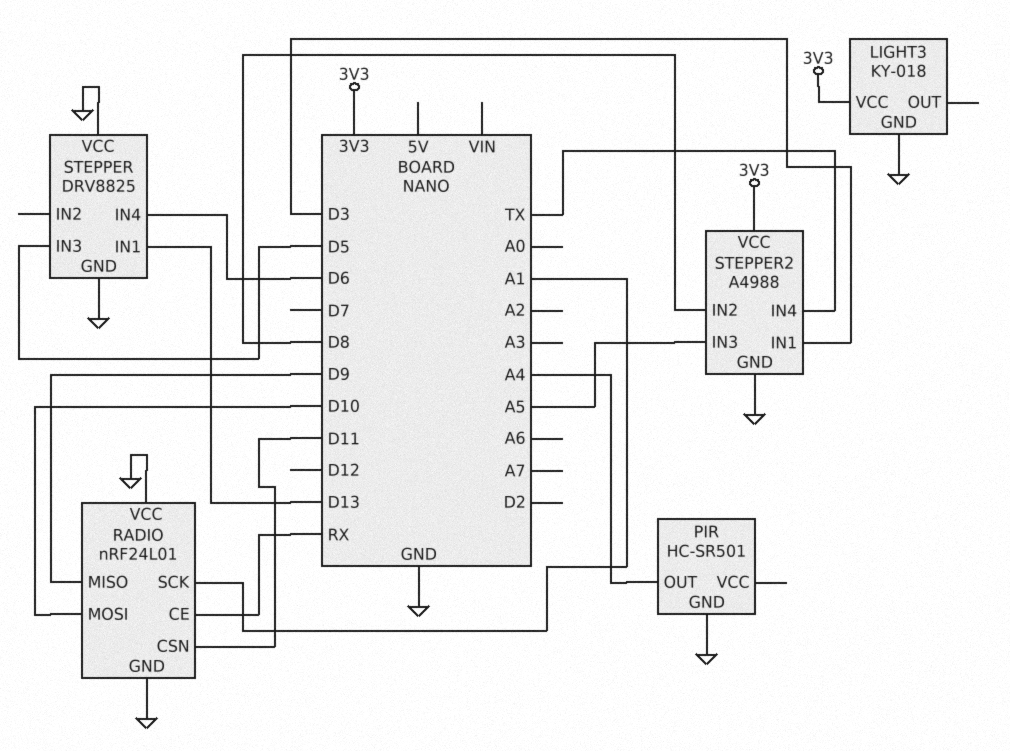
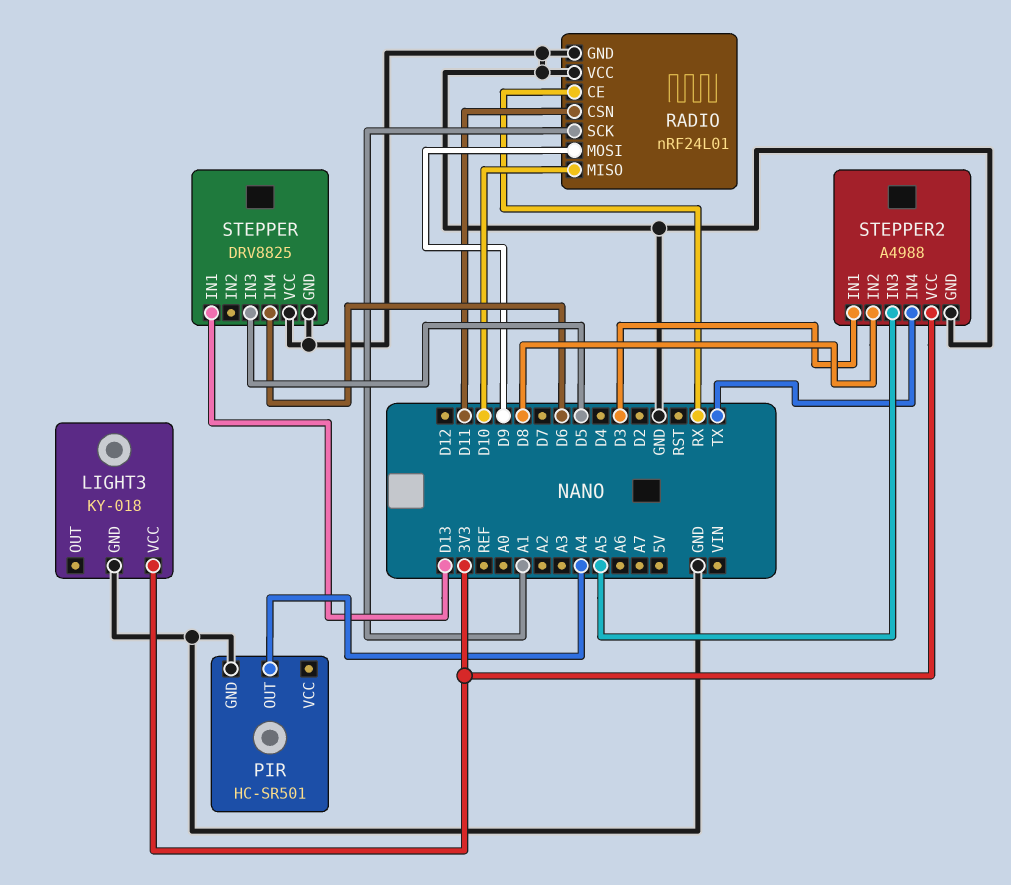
RADIO pin MISO: D9 -> D10
RADIO pin MOSI: D10 -> D9

